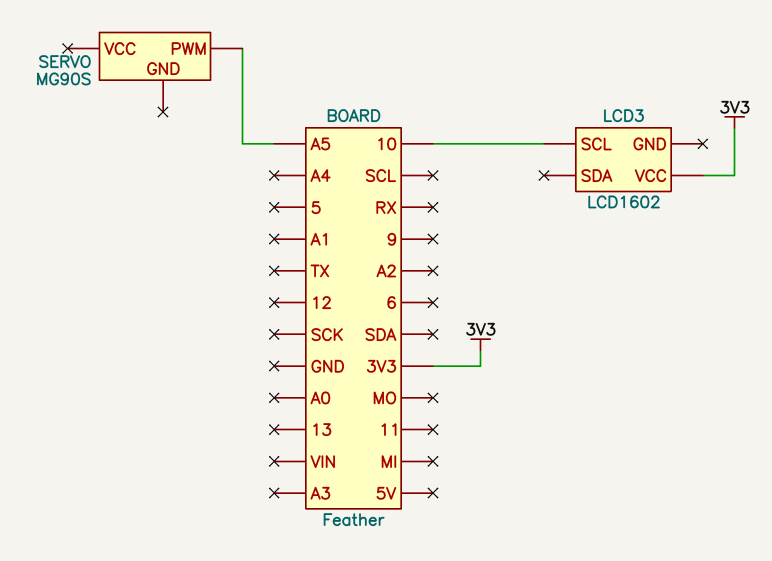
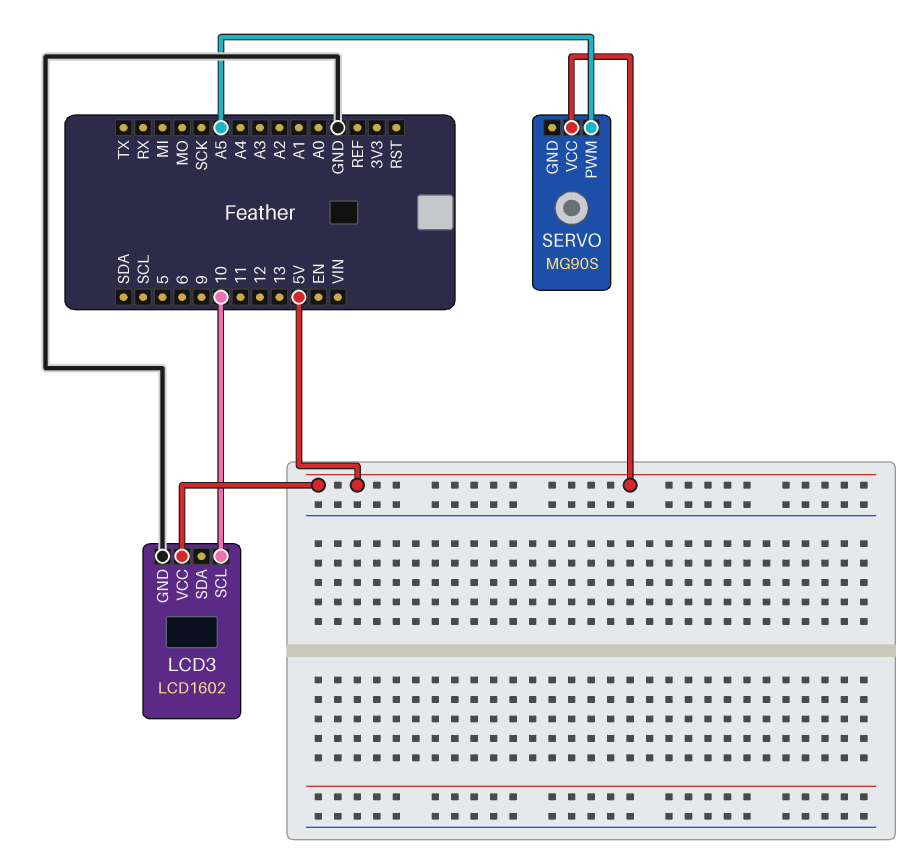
LCD3 pin GND: none -> GND
LCD3 pin VCC: 3V3 -> 5V
SERVO pin VCC: none -> 5V

